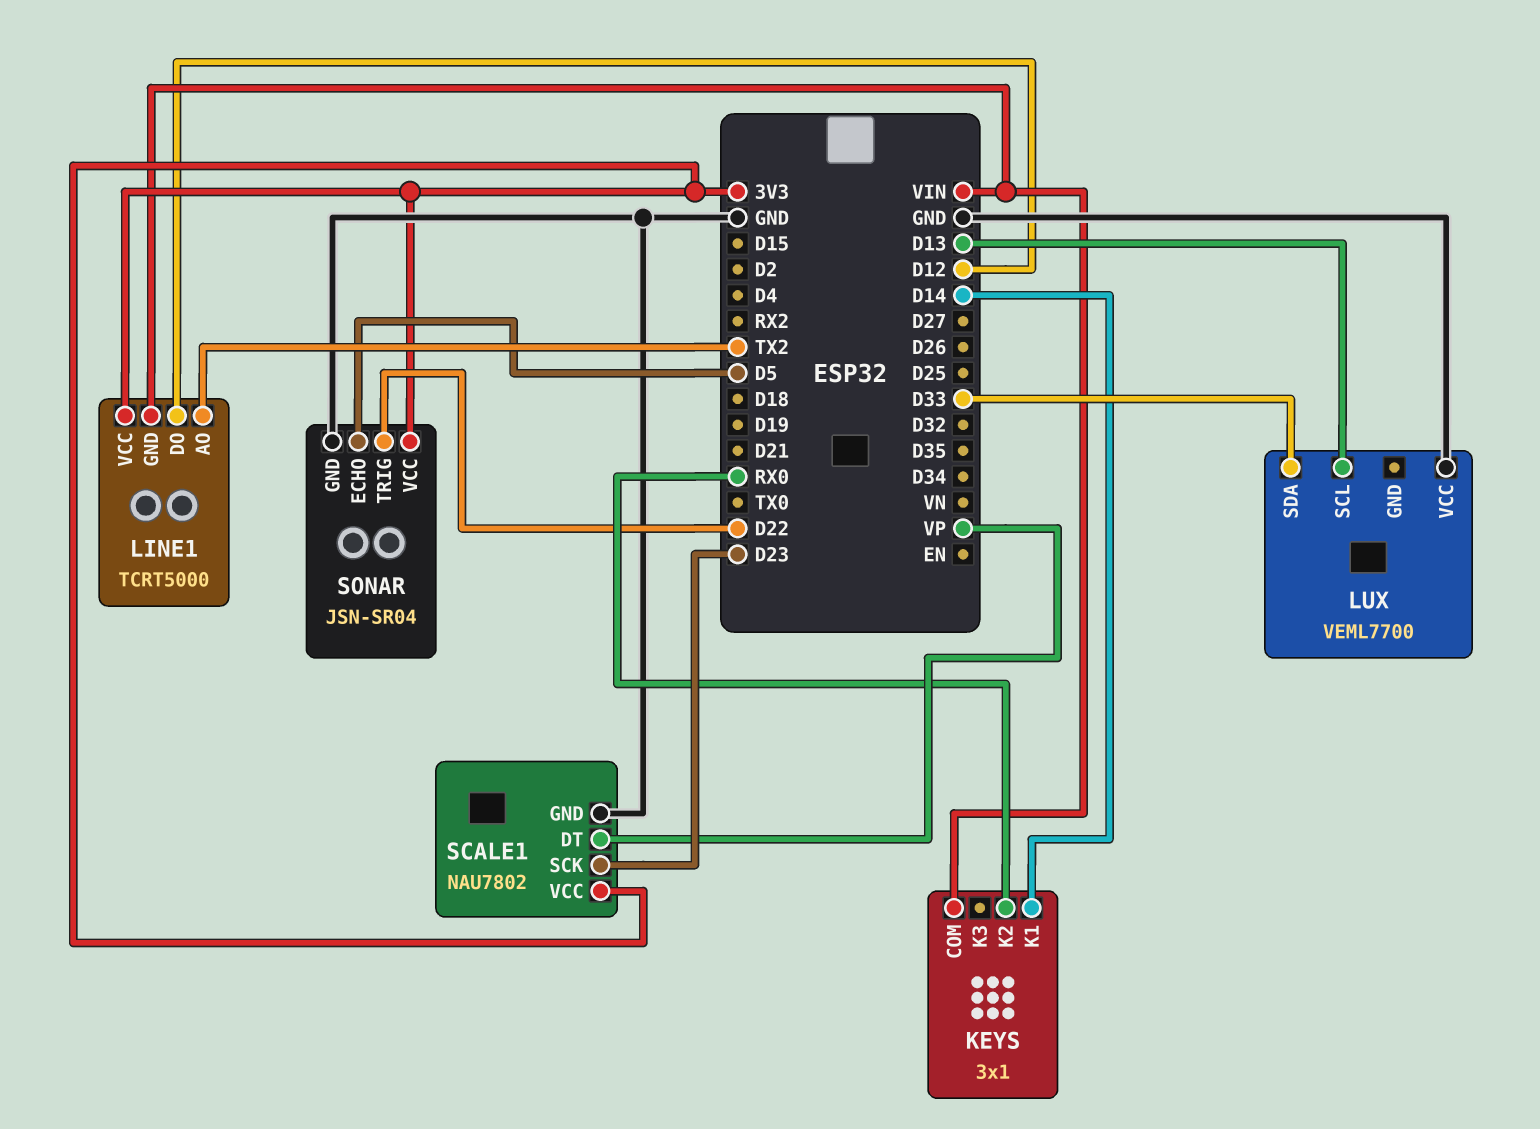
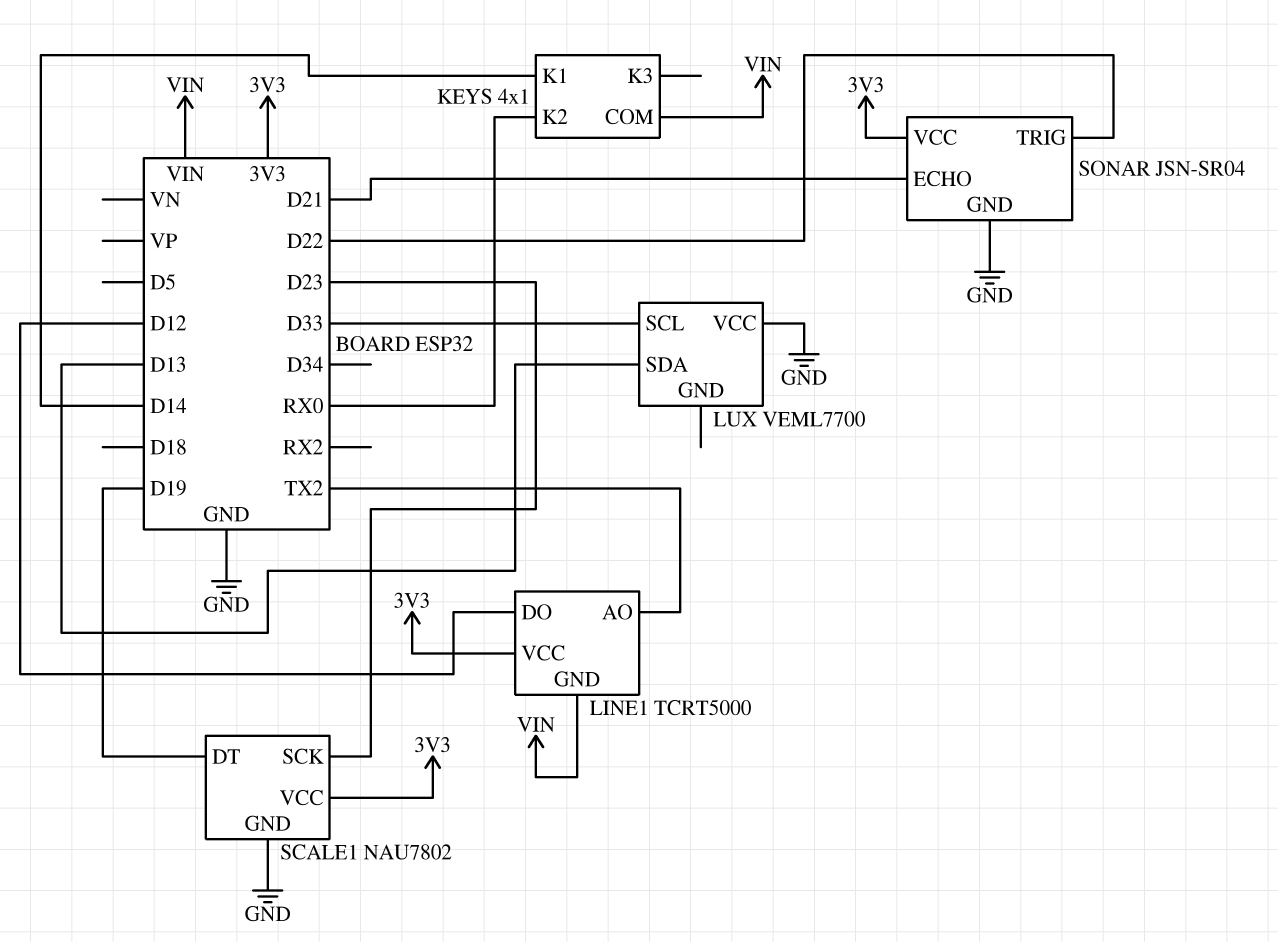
KEYS: 3x1 -> 4x1
LUX pin SCL: D13 -> D33
LUX pin SDA: D33 -> D13
SCALE1 pin DT: VP -> D19
SONAR pin ECHO: D5 -> D21

